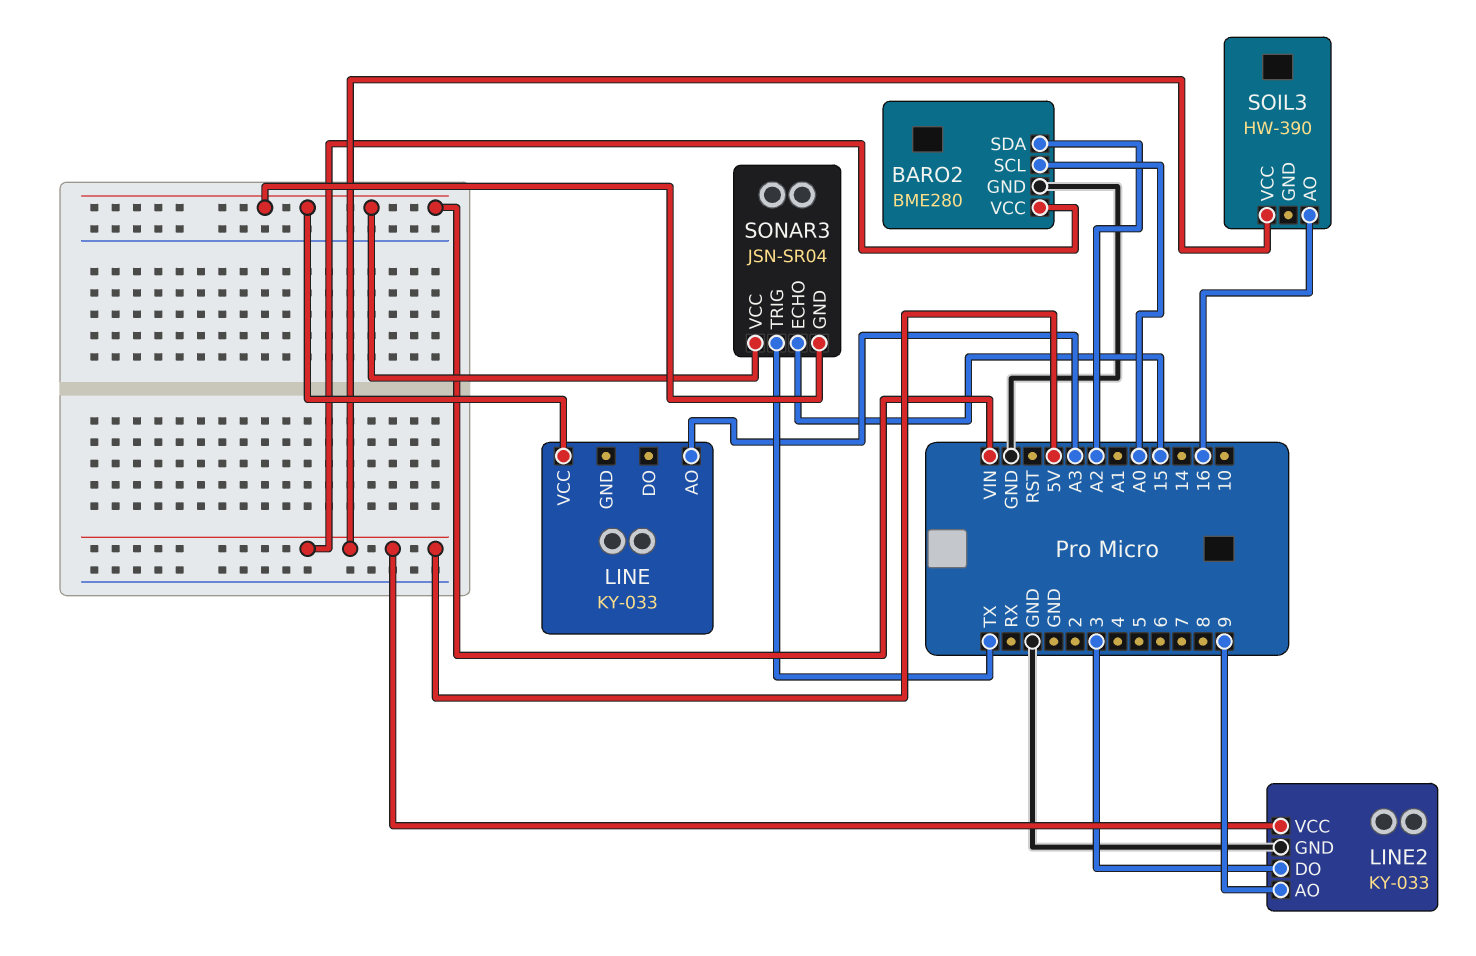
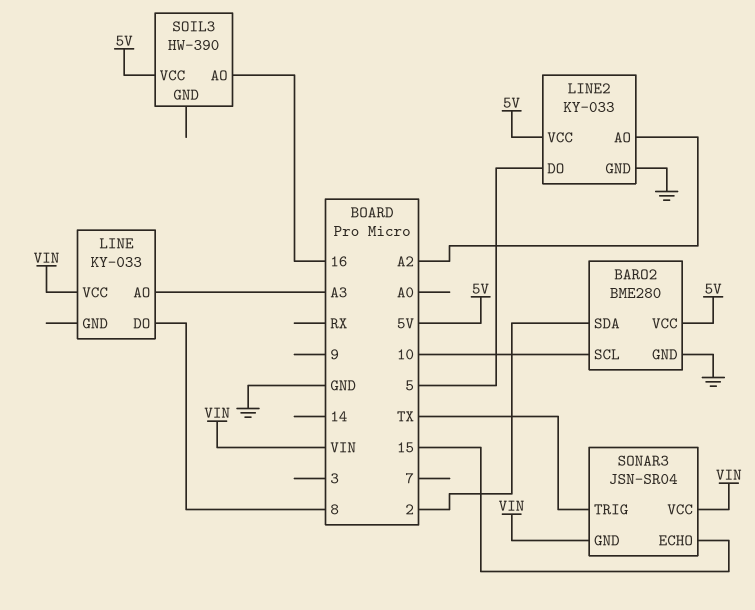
BARO2 pin SCL: A0 -> 10
BARO2 pin SDA: A2 -> 2
LINE pin DO: none -> 8
LINE2 pin AO: 9 -> A2
LINE2 pin DO: 3 -> 5

